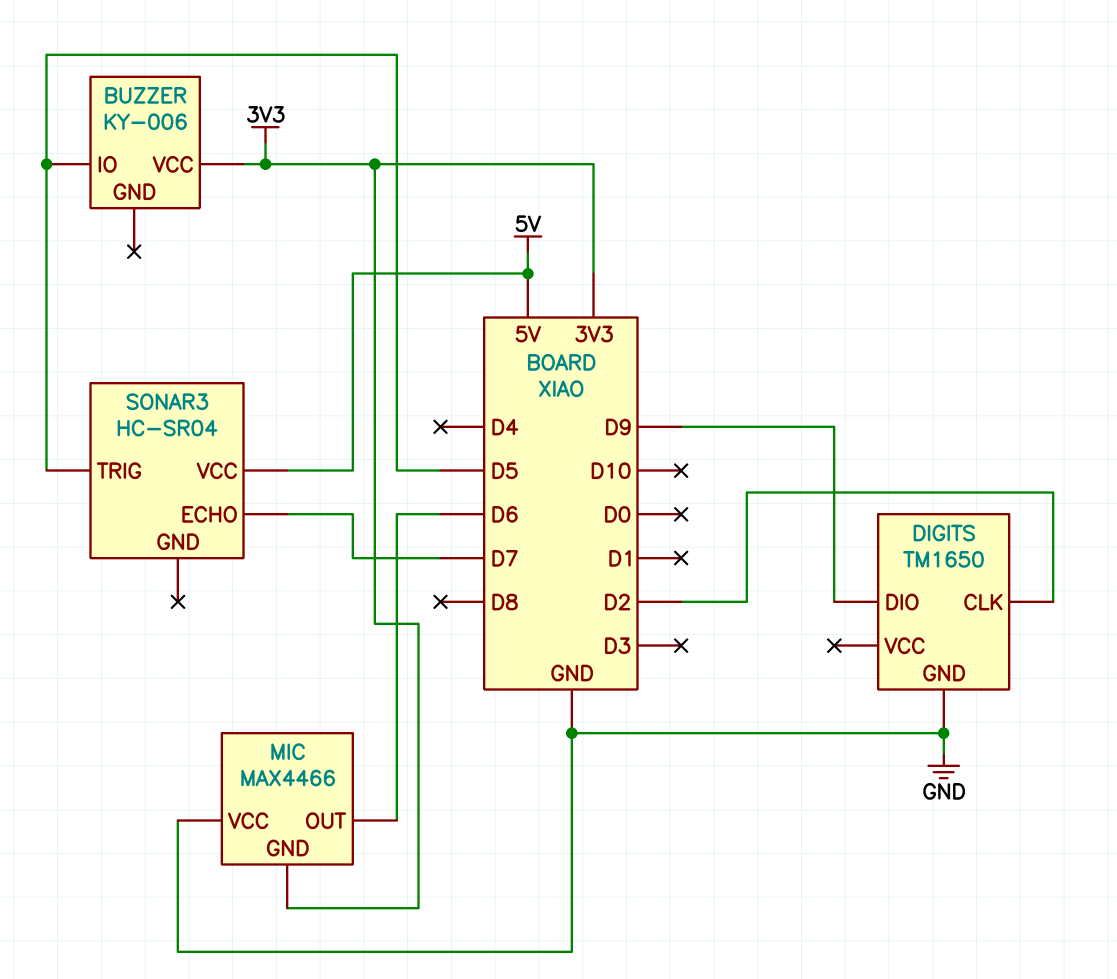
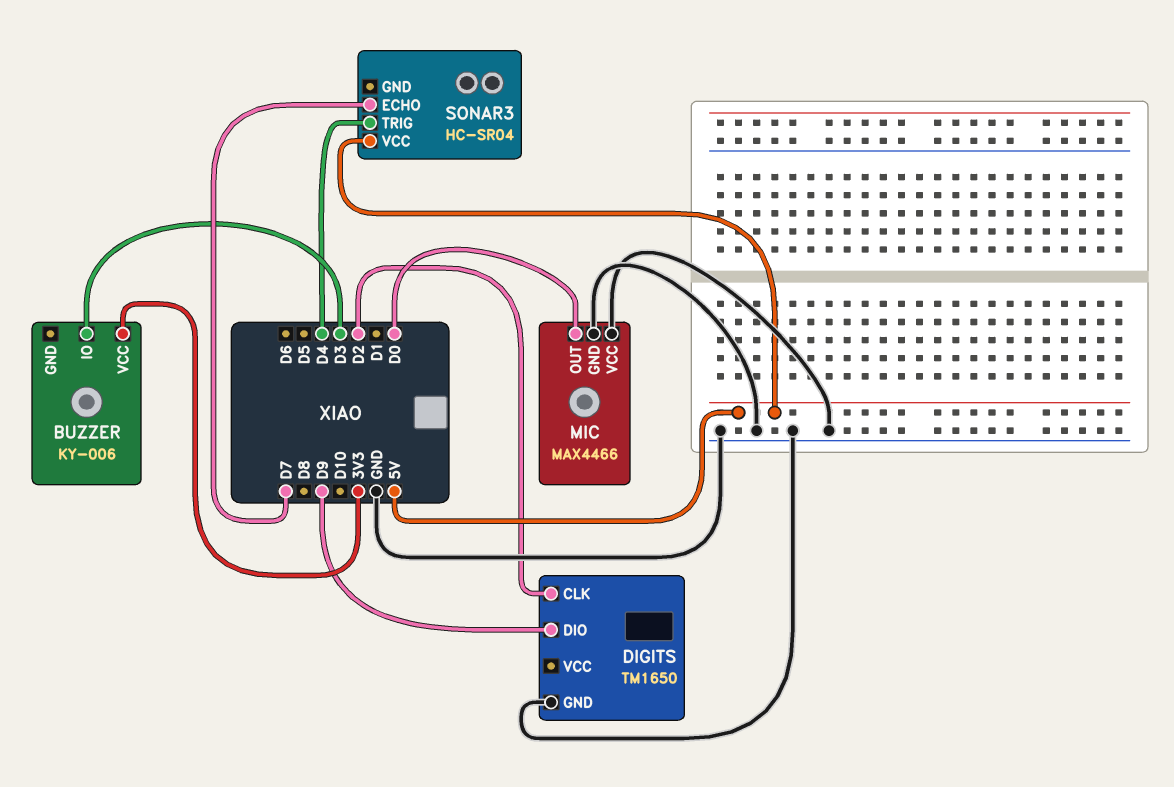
BUZZER pin IO: D5 -> D3
MIC pin GND: 3V3 -> GND
MIC pin OUT: D6 -> D0
SONAR3 pin TRIG: D5 -> D4

